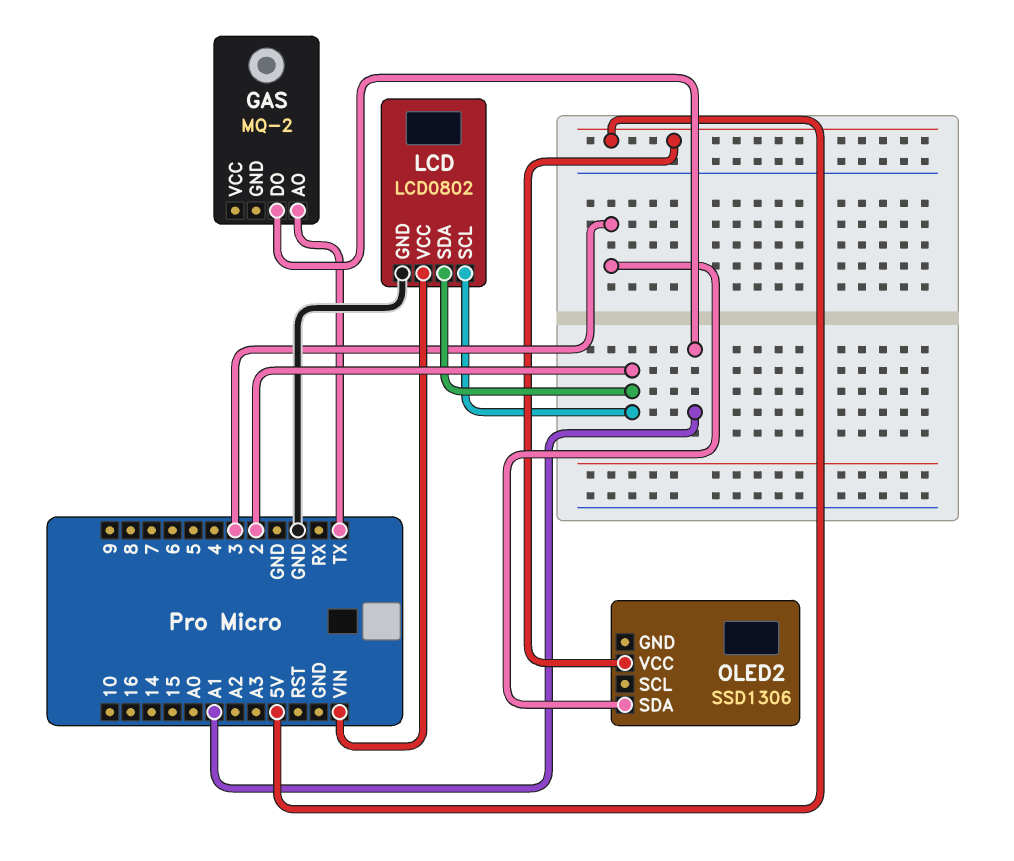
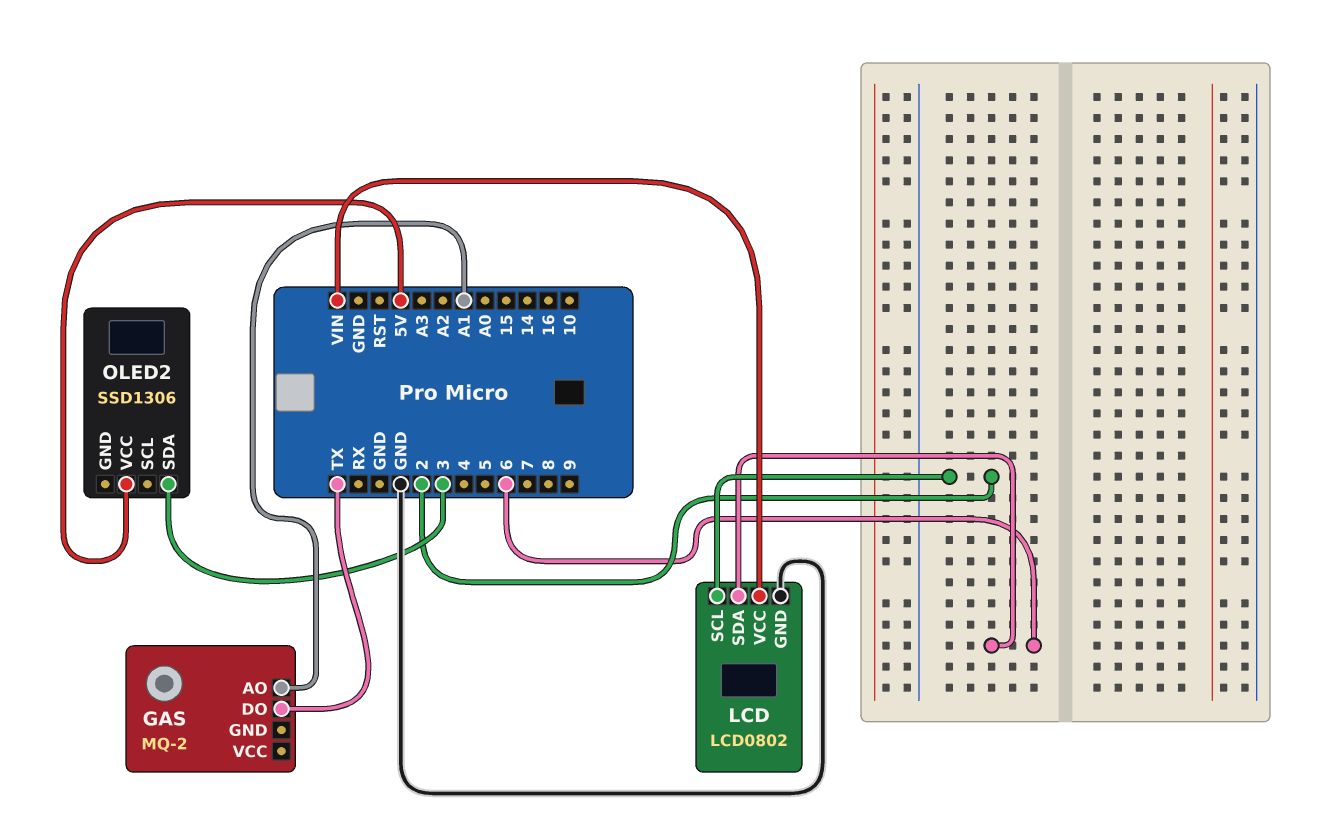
GAS pin AO: TX -> A1
GAS pin DO: A1 -> TX
LCD pin SDA: 2 -> 6

